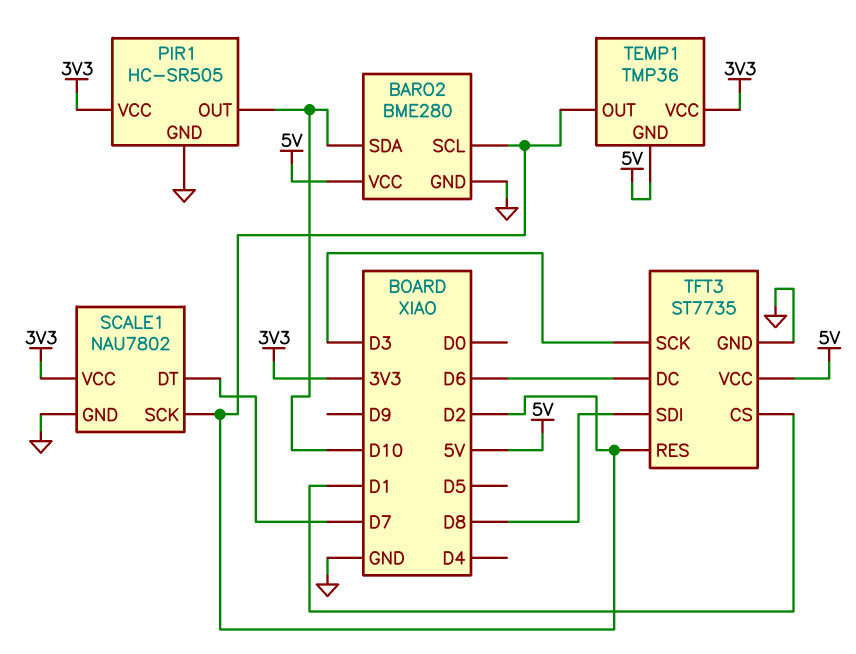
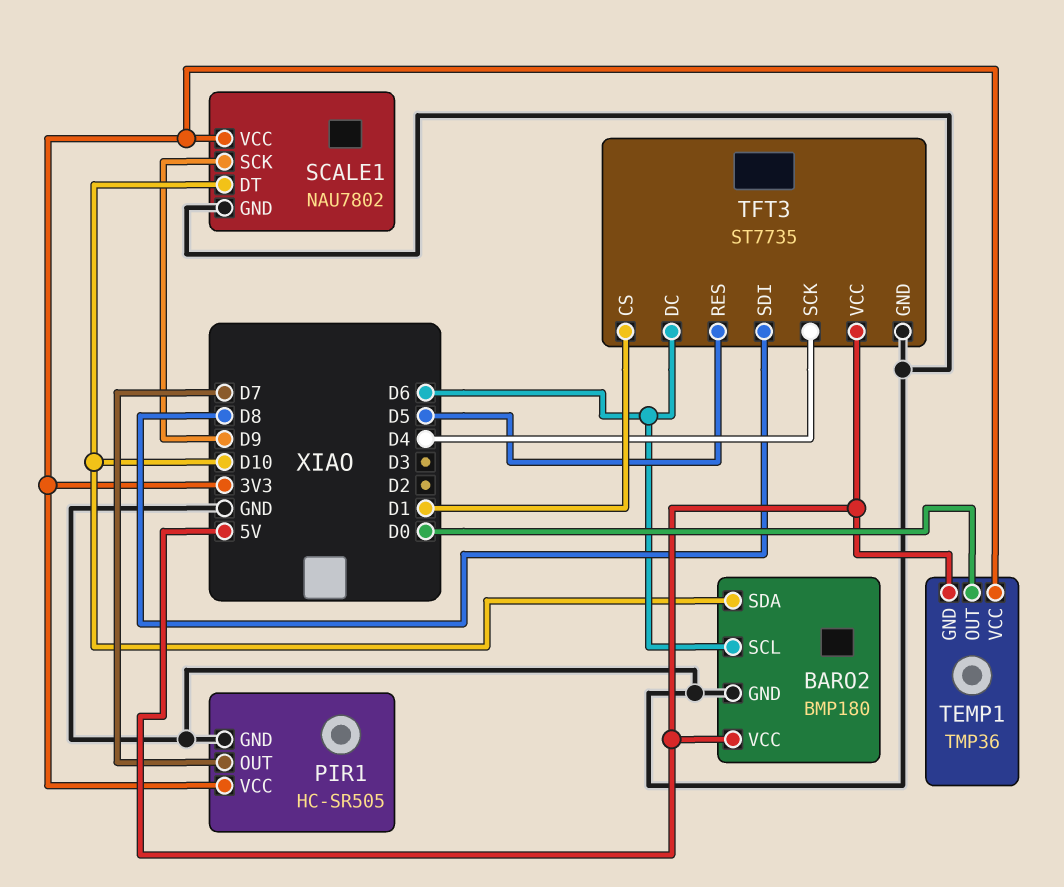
BARO2: BME280 -> BMP180
BARO2 pin SCL: D2 -> D6
PIR1 pin OUT: D10 -> D7
SCALE1 pin DT: D7 -> D10
SCALE1 pin SCK: D2 -> D9
TEMP1 pin OUT: D2 -> D0
TFT3 pin RES: D2 -> D5
TFT3 pin SCK: D3 -> D4

